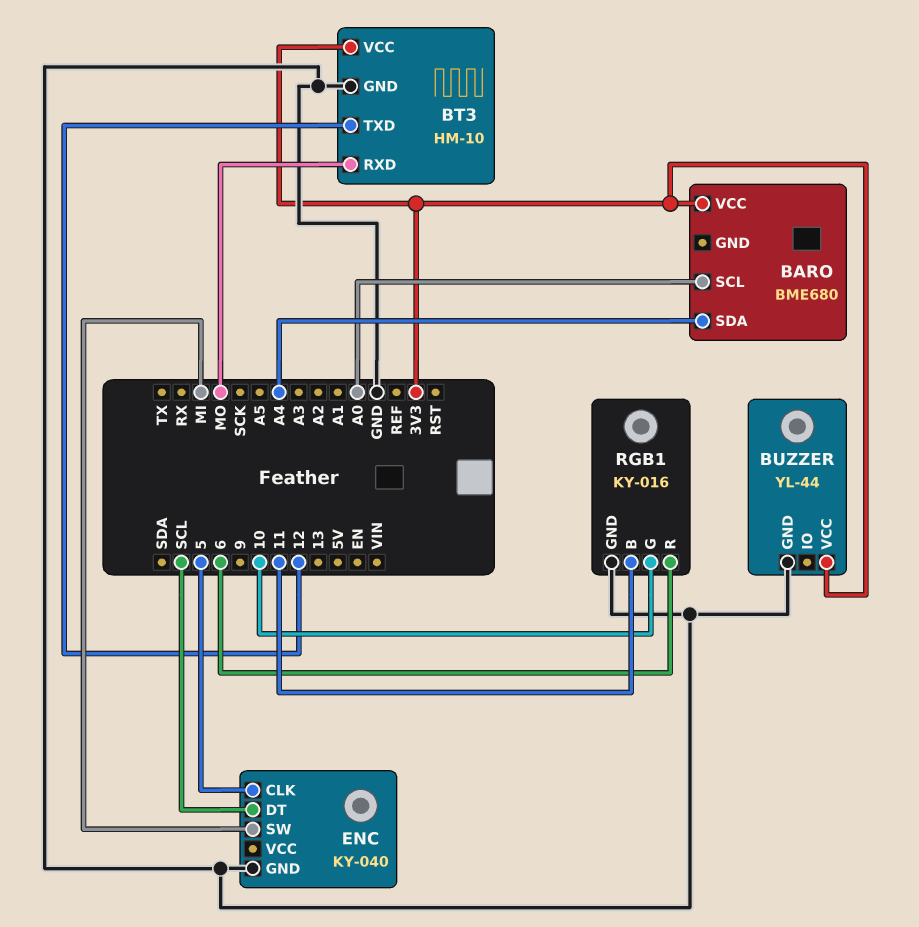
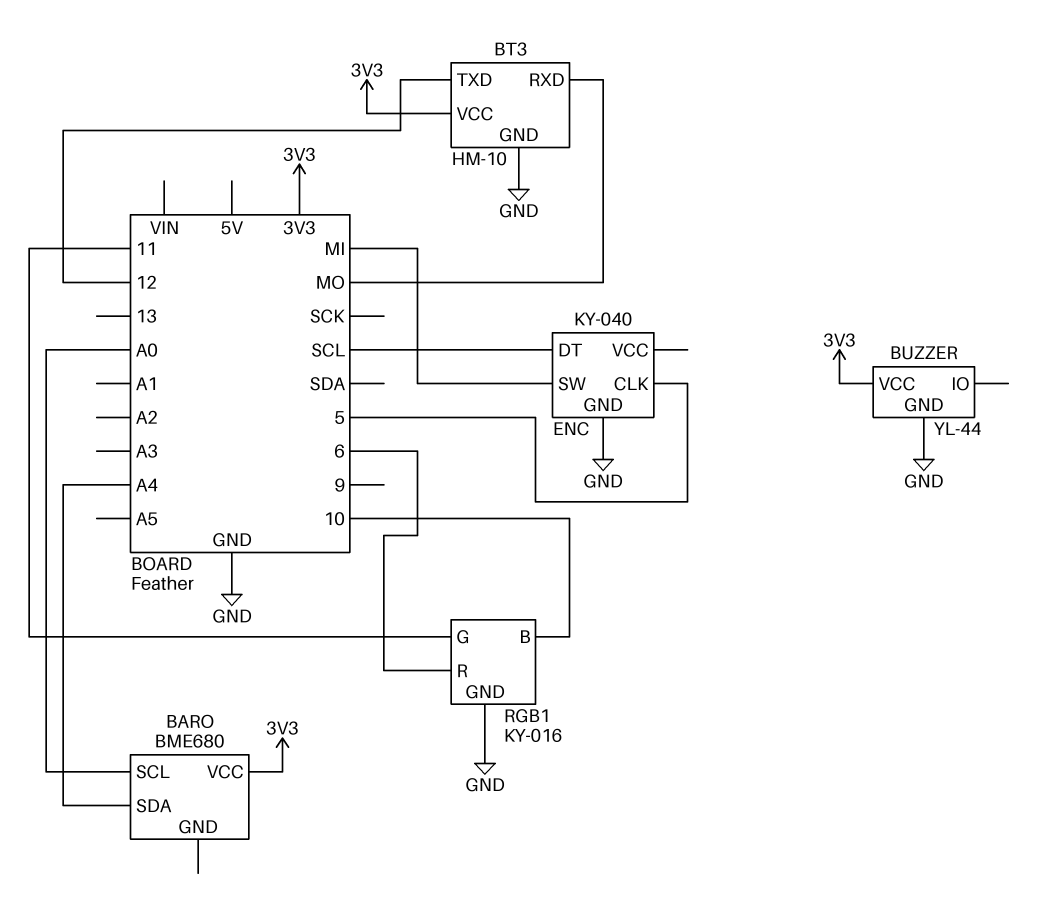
RGB1 pin B: 11 -> 10
RGB1 pin G: 10 -> 11

